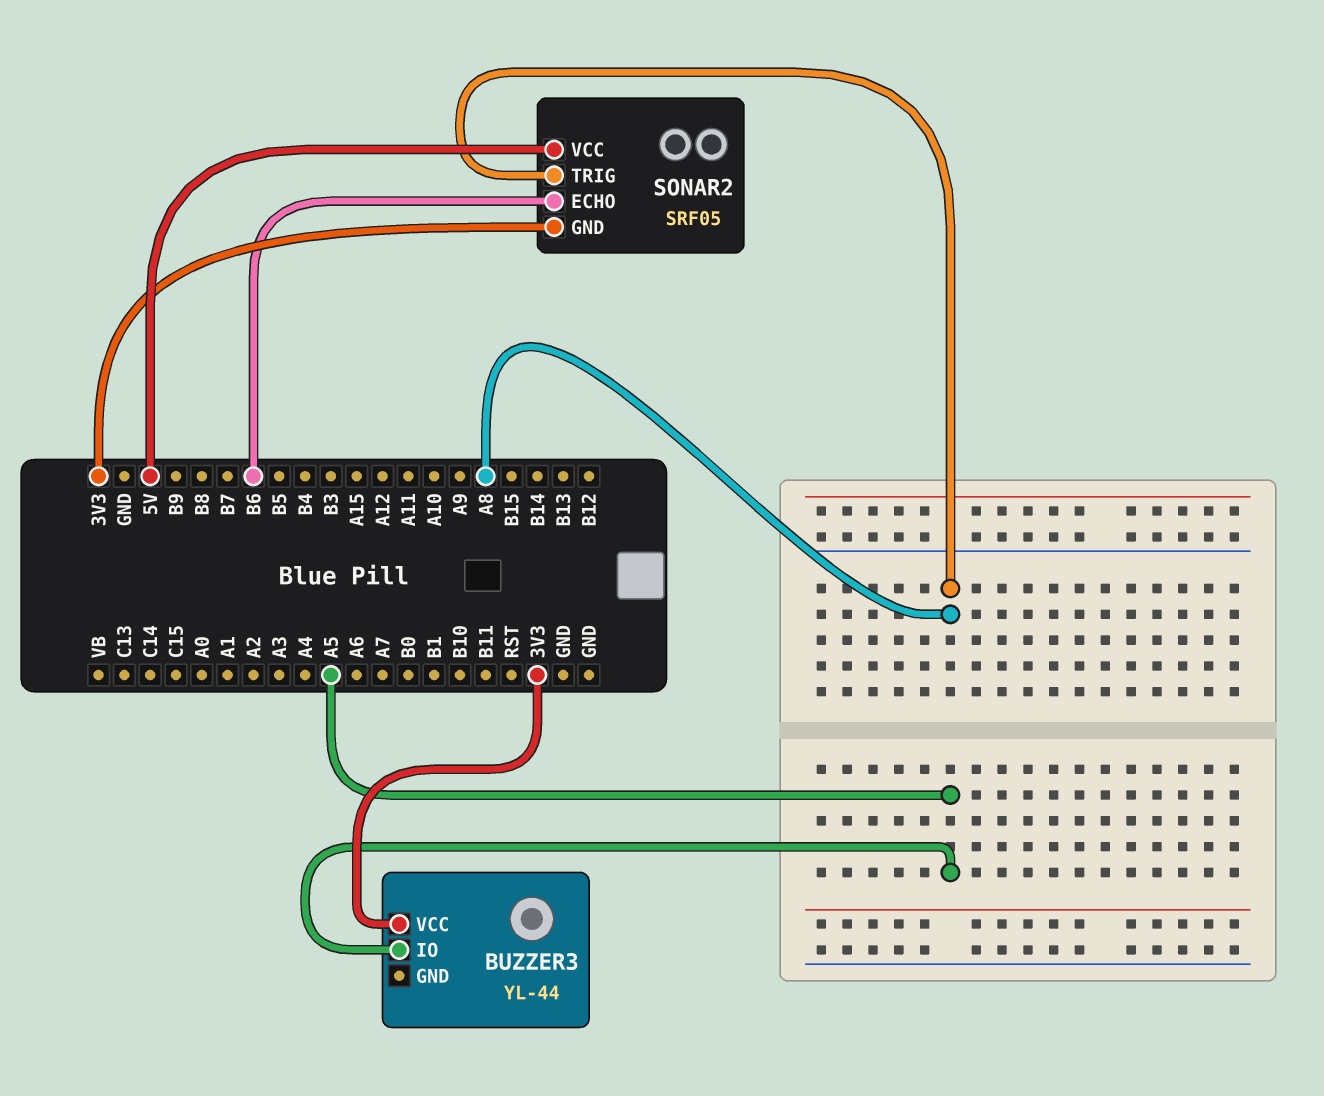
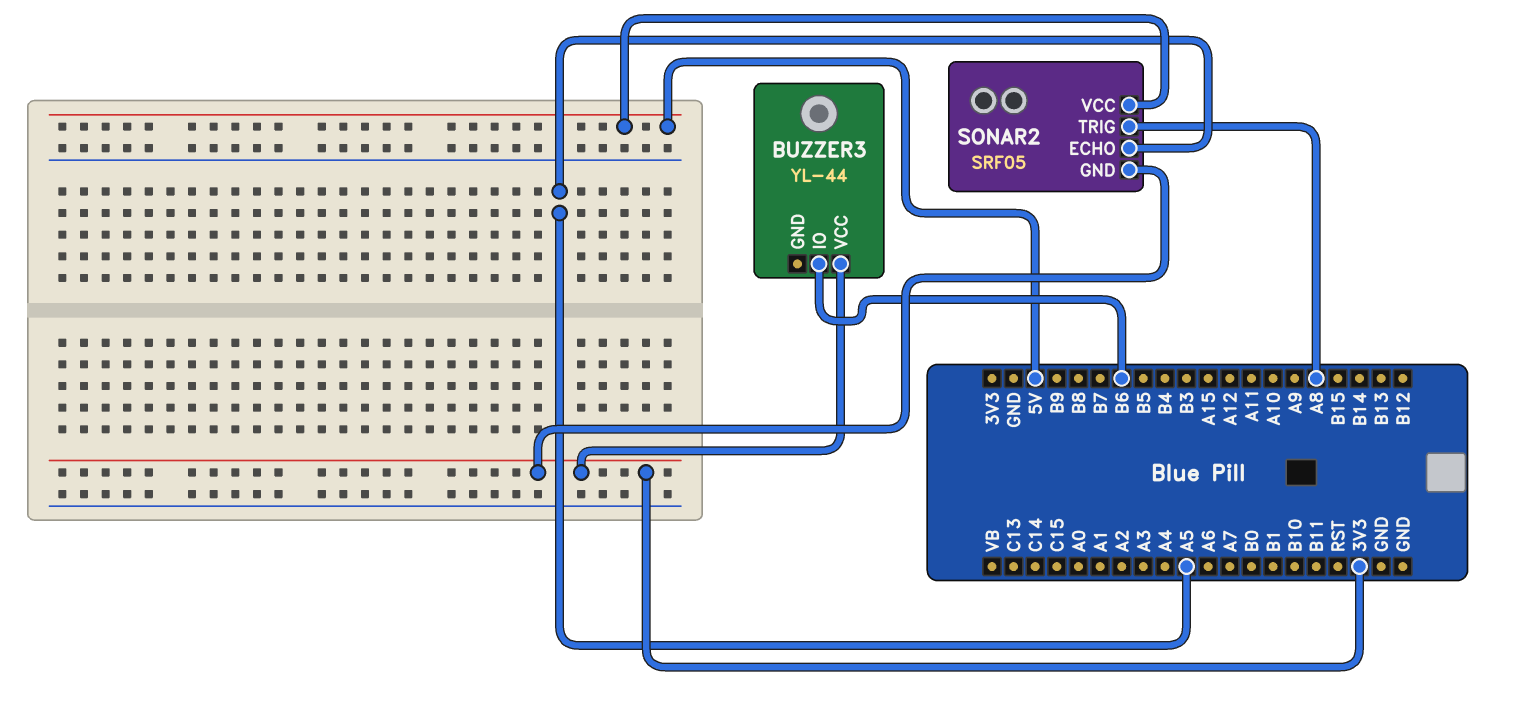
BUZZER3 pin IO: A5 -> B6
SONAR2 pin ECHO: B6 -> A5

